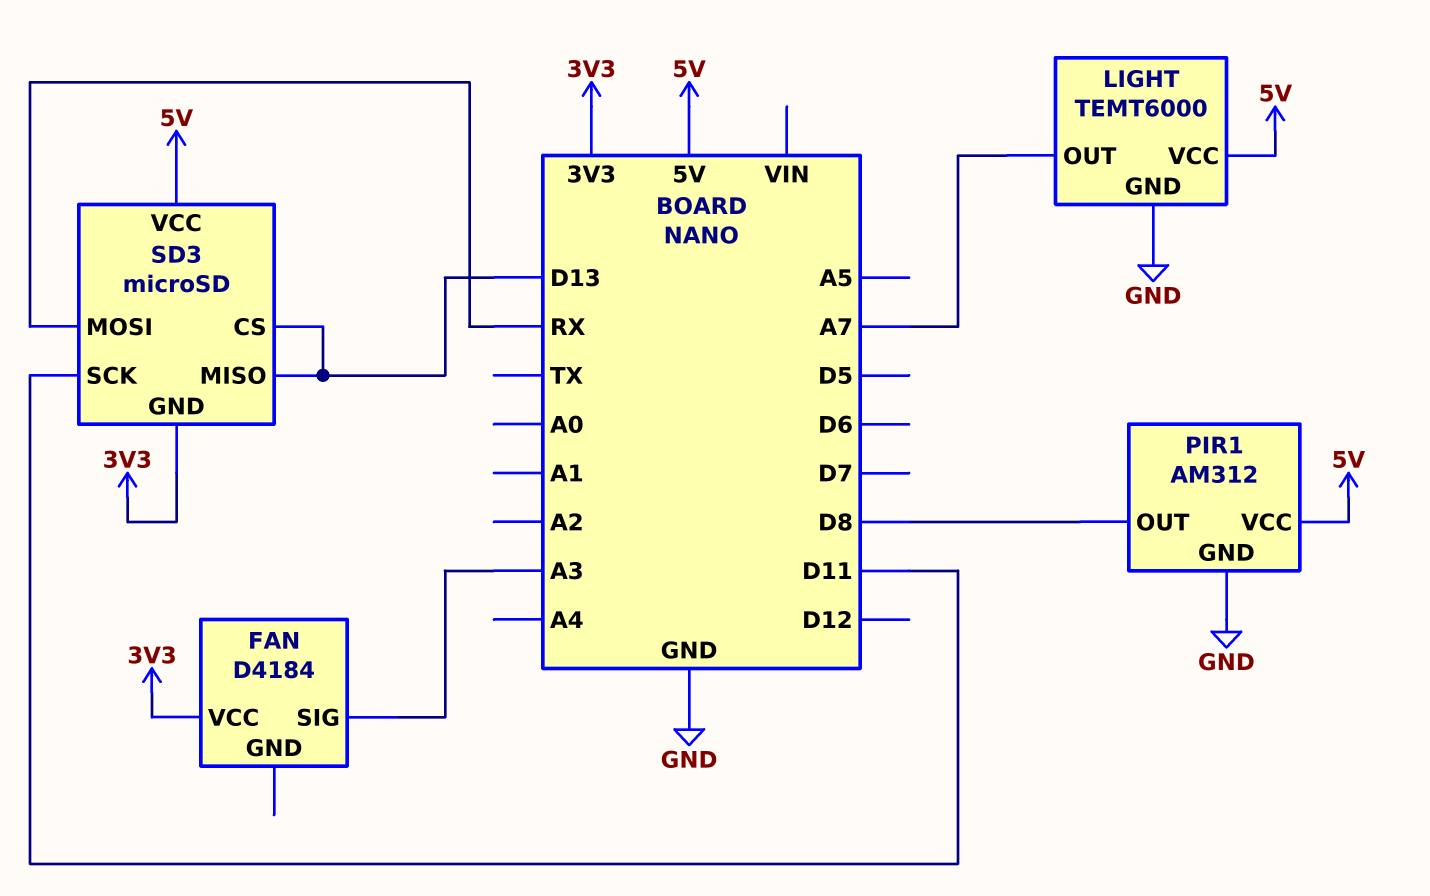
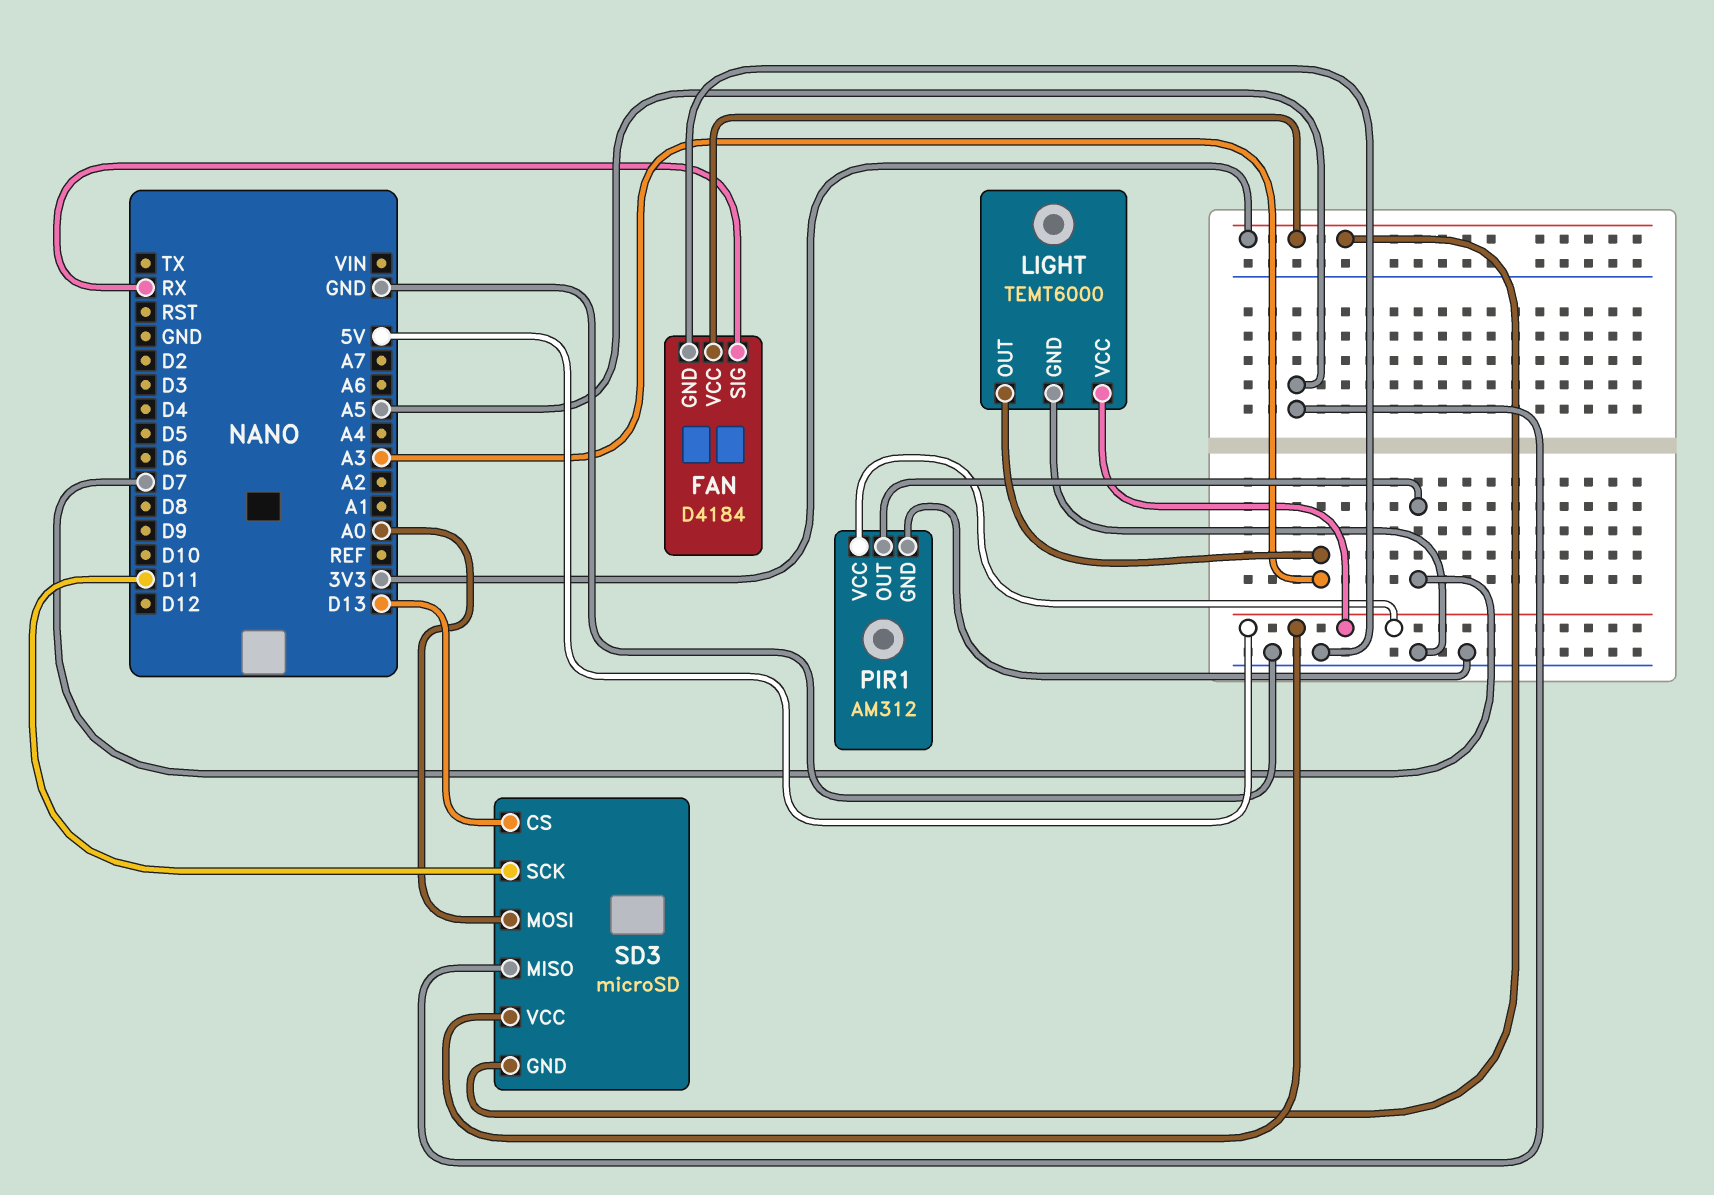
FAN pin GND: none -> GND
FAN pin SIG: A3 -> RX
LIGHT pin OUT: A7 -> A3
PIR1 pin OUT: D8 -> D7
SD3 pin MISO: D13 -> A5
SD3 pin MOSI: RX -> A0

